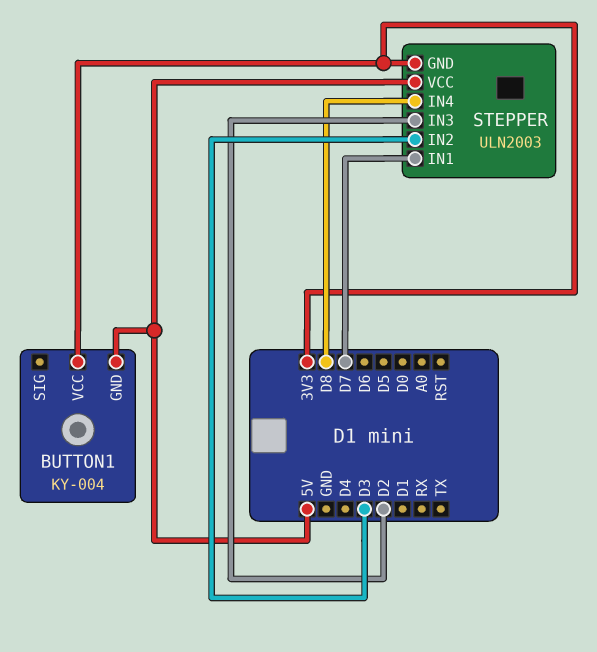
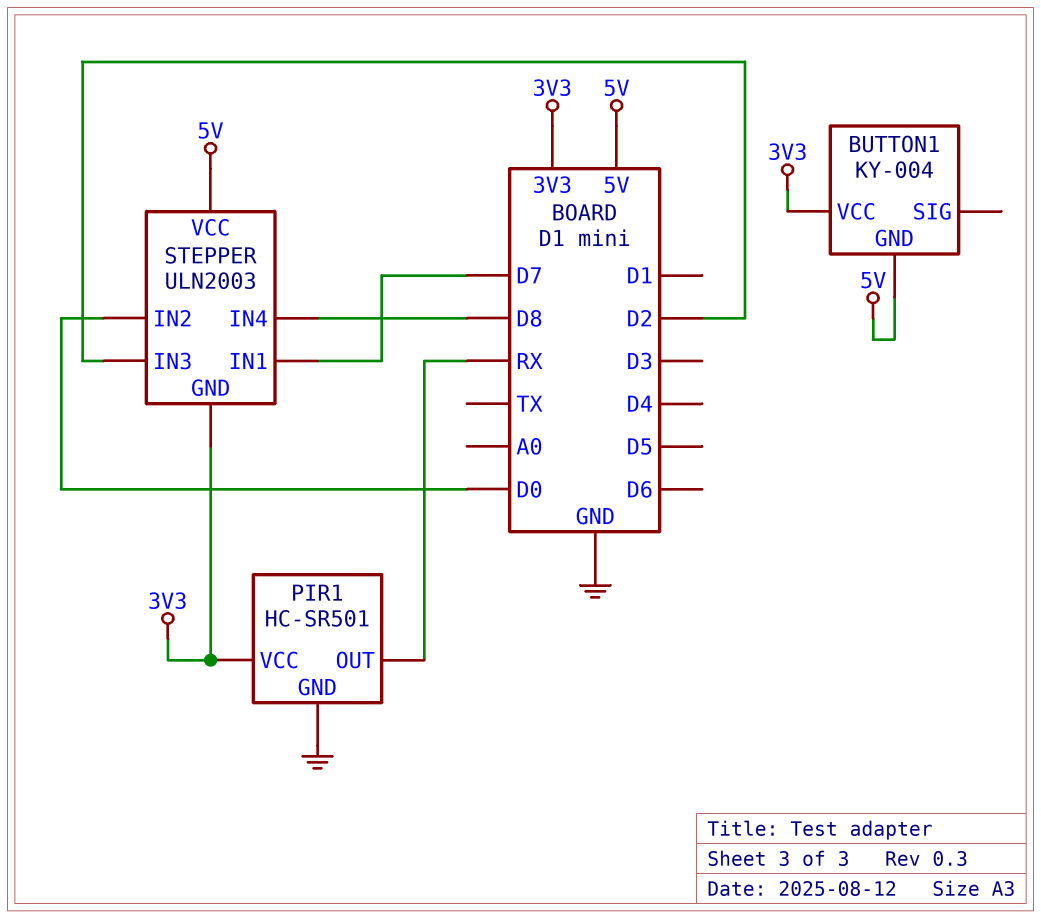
PIR1: none -> HC-SR501
PIR1 pin GND: none -> GND
PIR1 pin OUT: none -> RX
PIR1 pin VCC: none -> 3V3
STEPPER pin IN2: D3 -> D0

